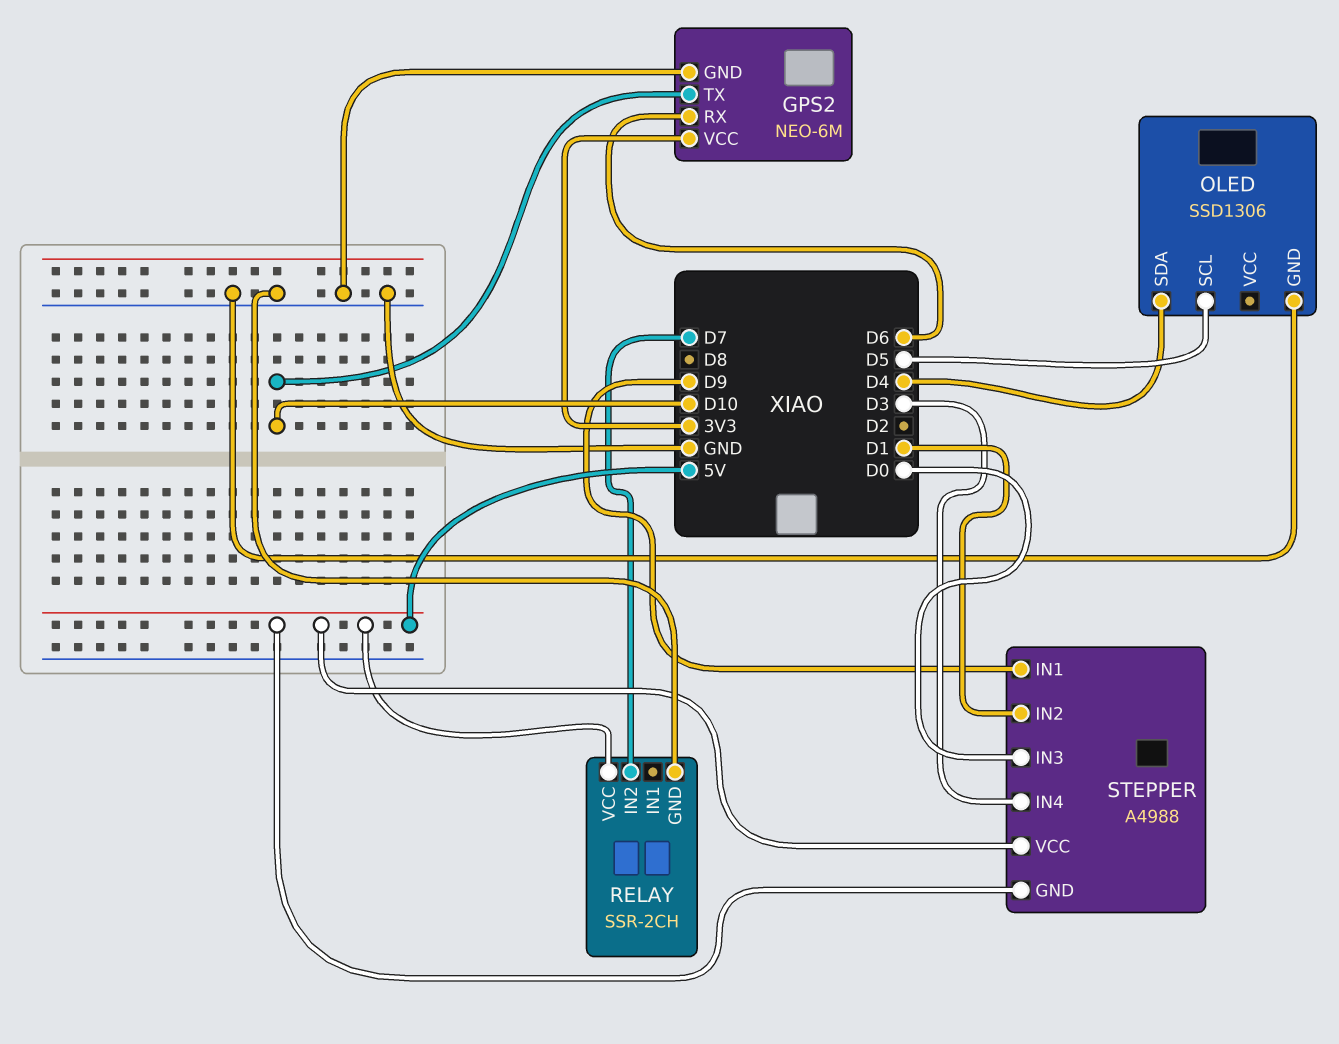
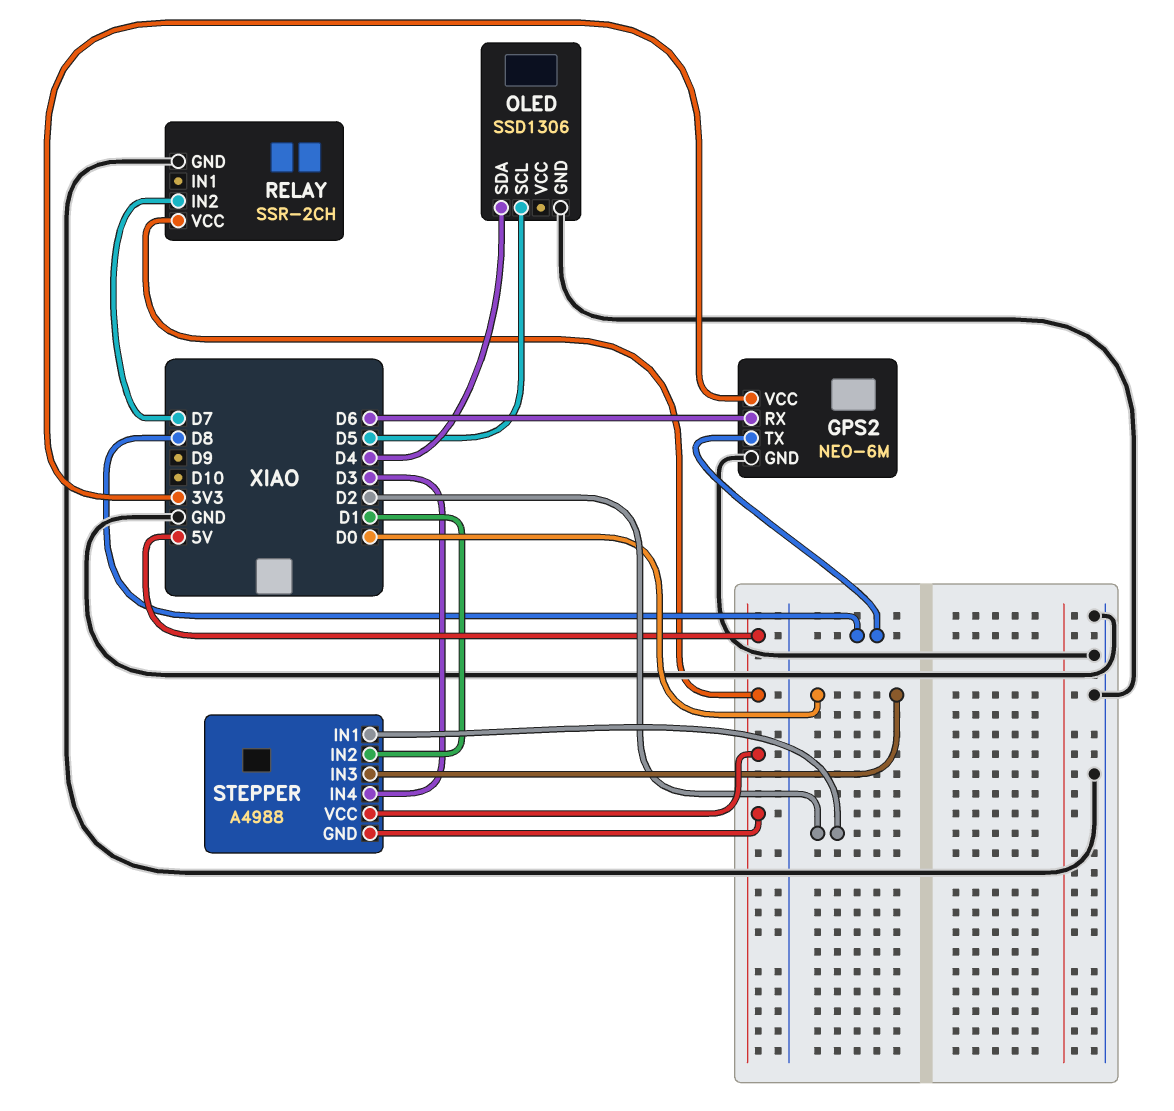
GPS2 pin TX: D10 -> D8
STEPPER pin IN1: D9 -> D2

